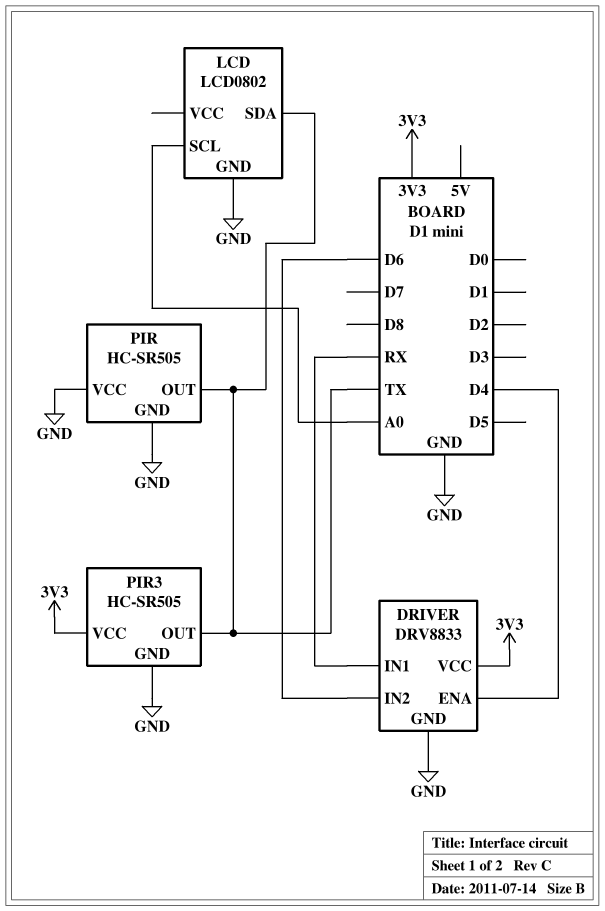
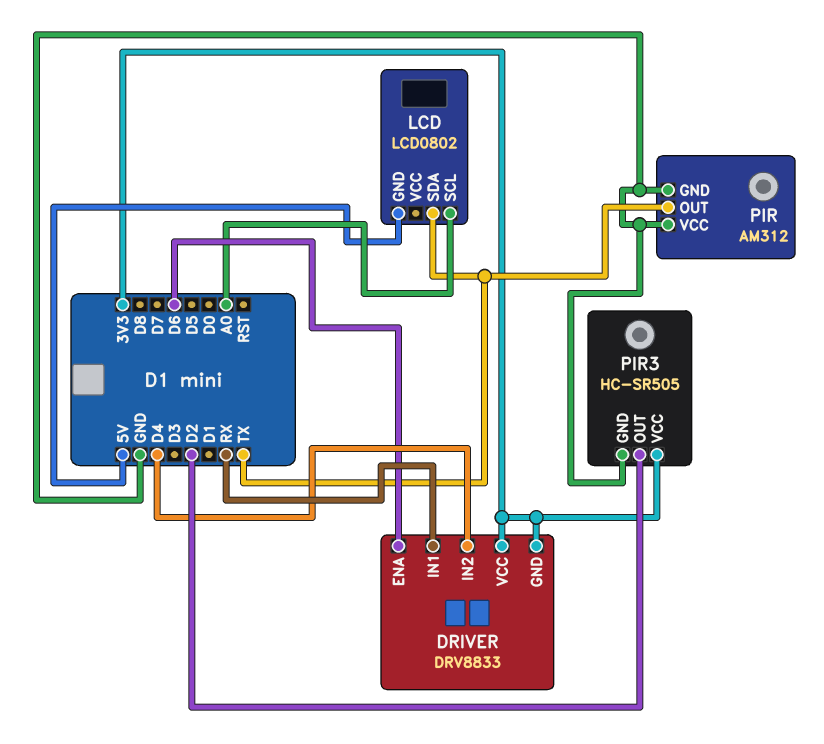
DRIVER pin ENA: D4 -> D6
DRIVER pin GND: GND -> 3V3
DRIVER pin IN2: D6 -> D4
LCD pin GND: GND -> 5V
PIR: HC-SR505 -> AM312
PIR3 pin OUT: TX -> D2

